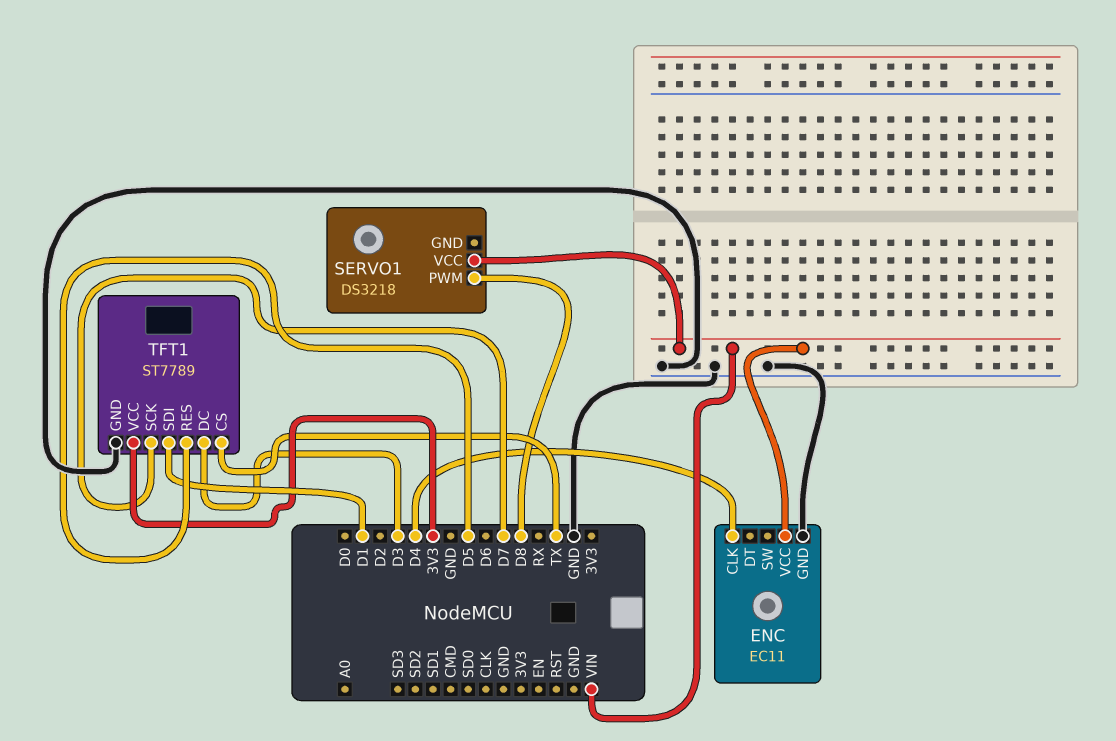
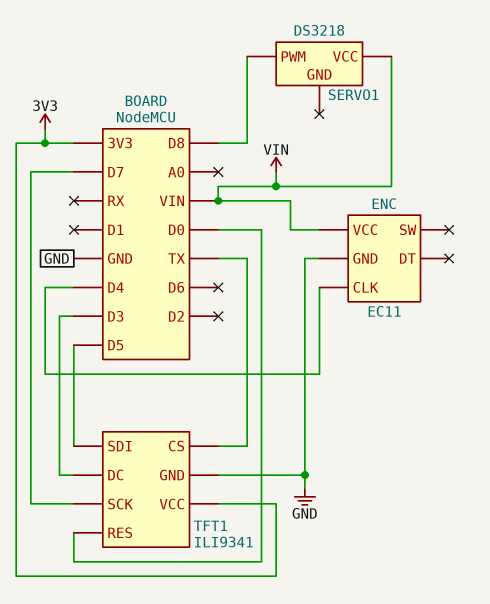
TFT1: ST7789 -> ILI9341
TFT1 pin RES: D5 -> D0
TFT1 pin SDI: D1 -> D5

